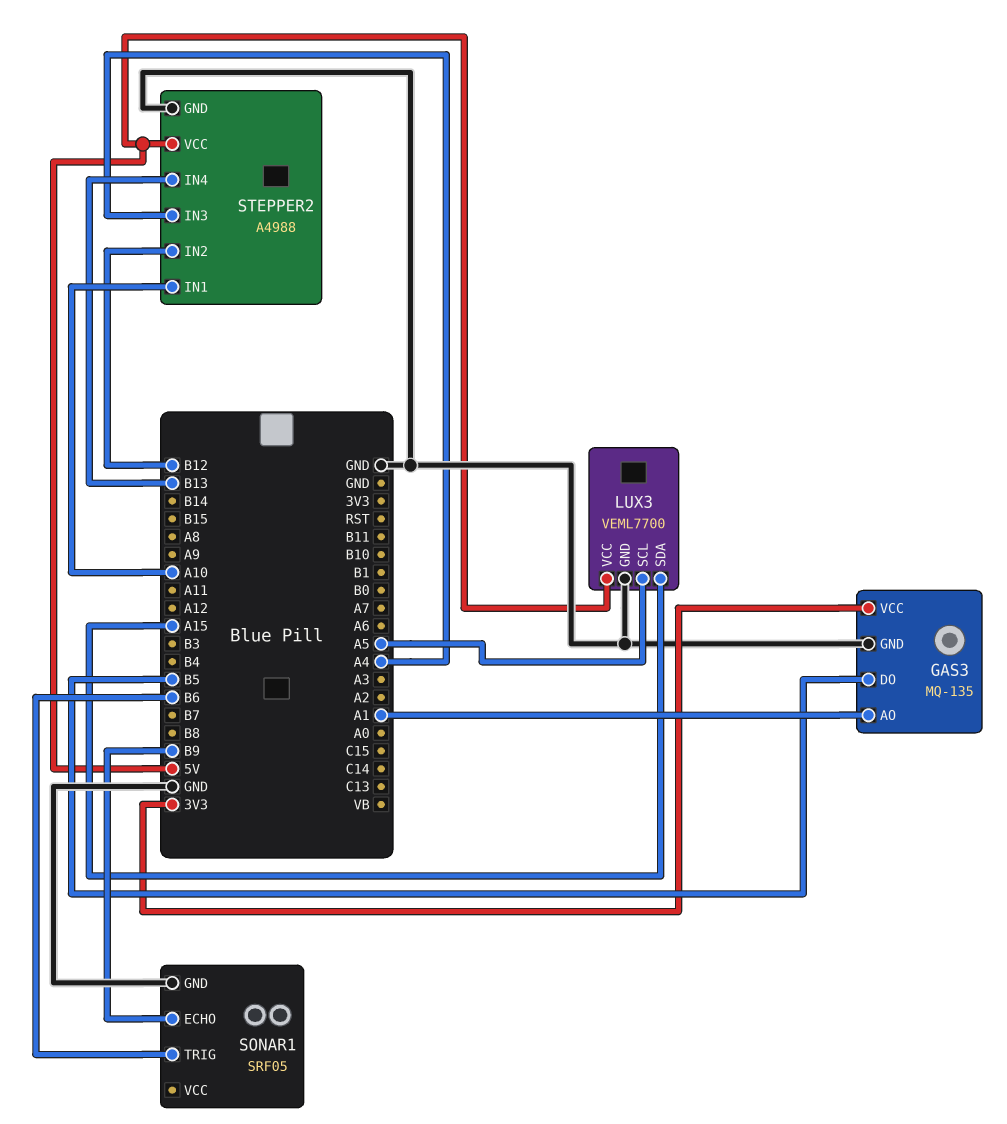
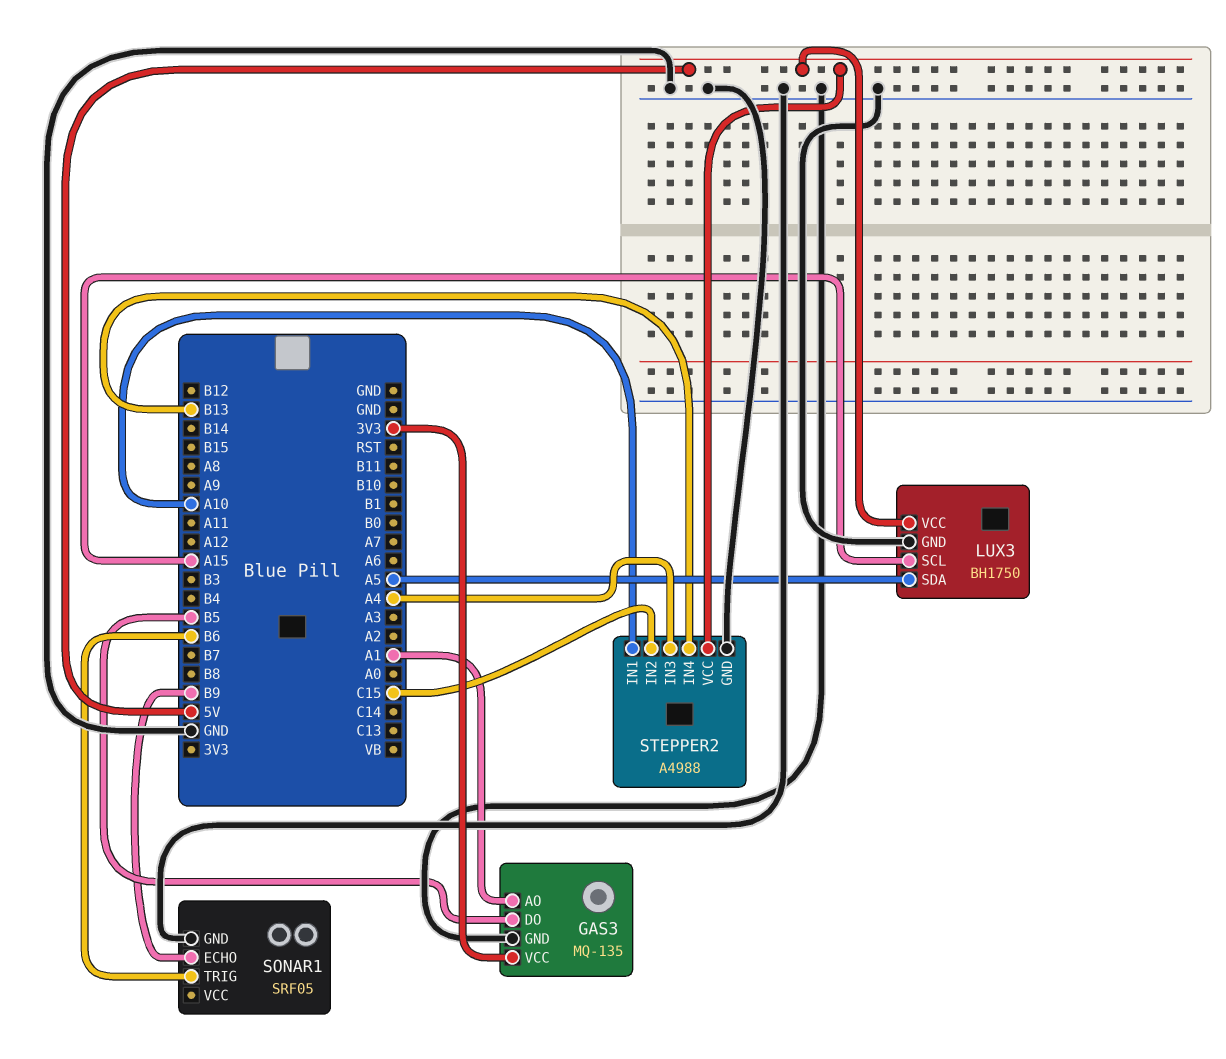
LUX3: VEML7700 -> BH1750
LUX3 pin SCL: A5 -> A15
LUX3 pin SDA: A15 -> A5
STEPPER2 pin IN2: B12 -> C15

